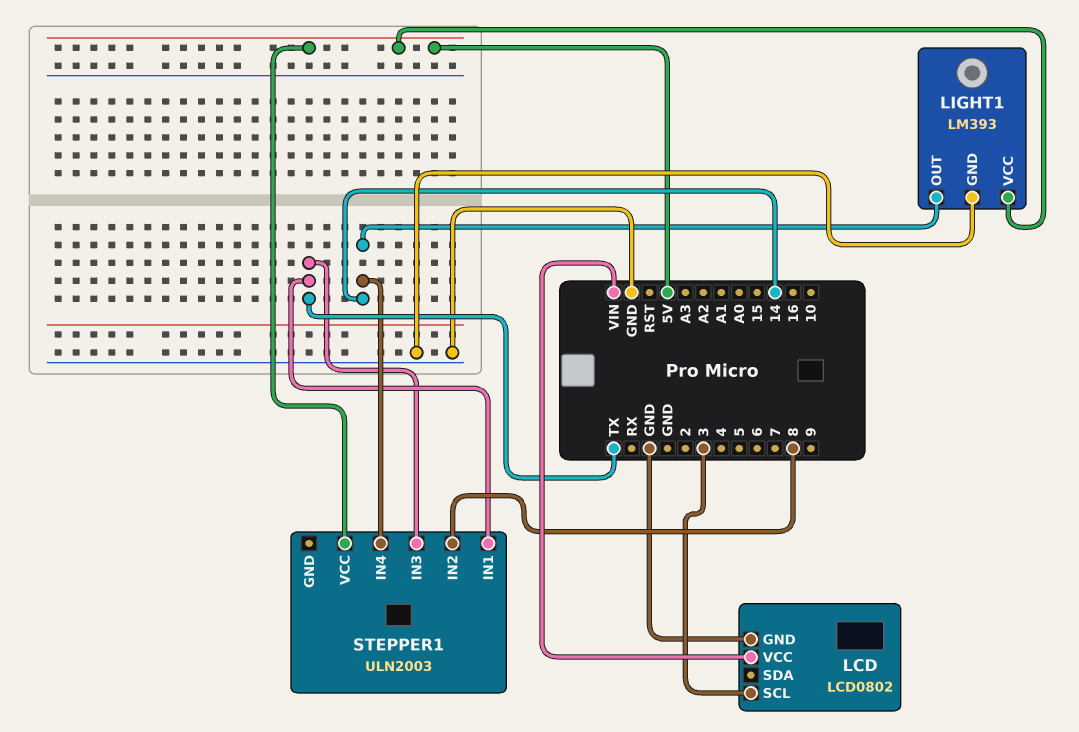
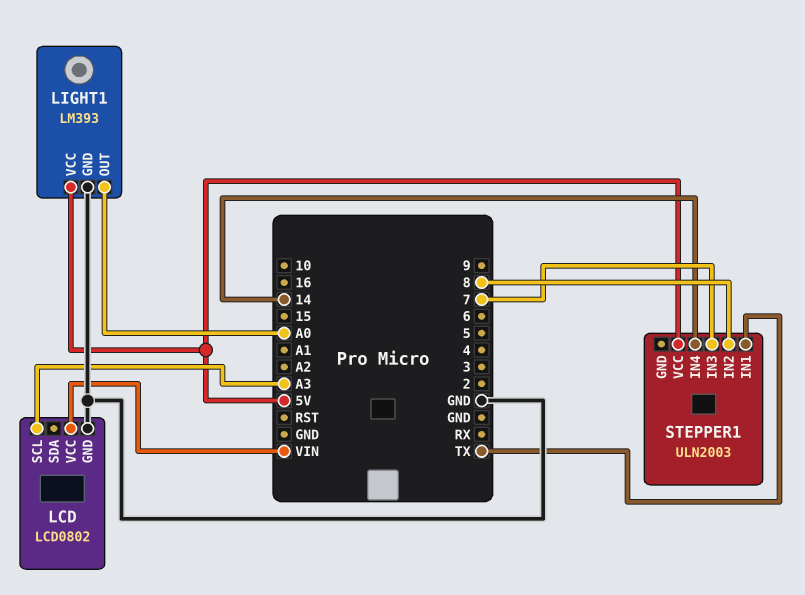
LCD pin SCL: 3 -> A3
LIGHT1 pin OUT: 14 -> A0
STEPPER1 pin IN3: TX -> 7

